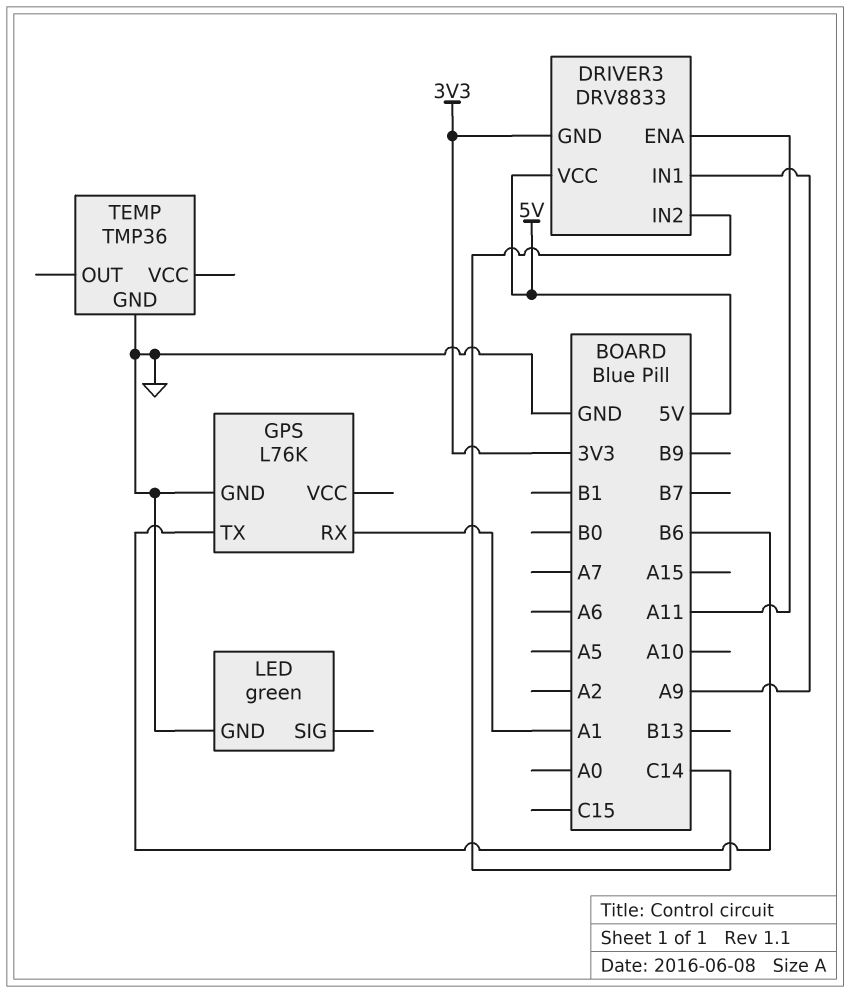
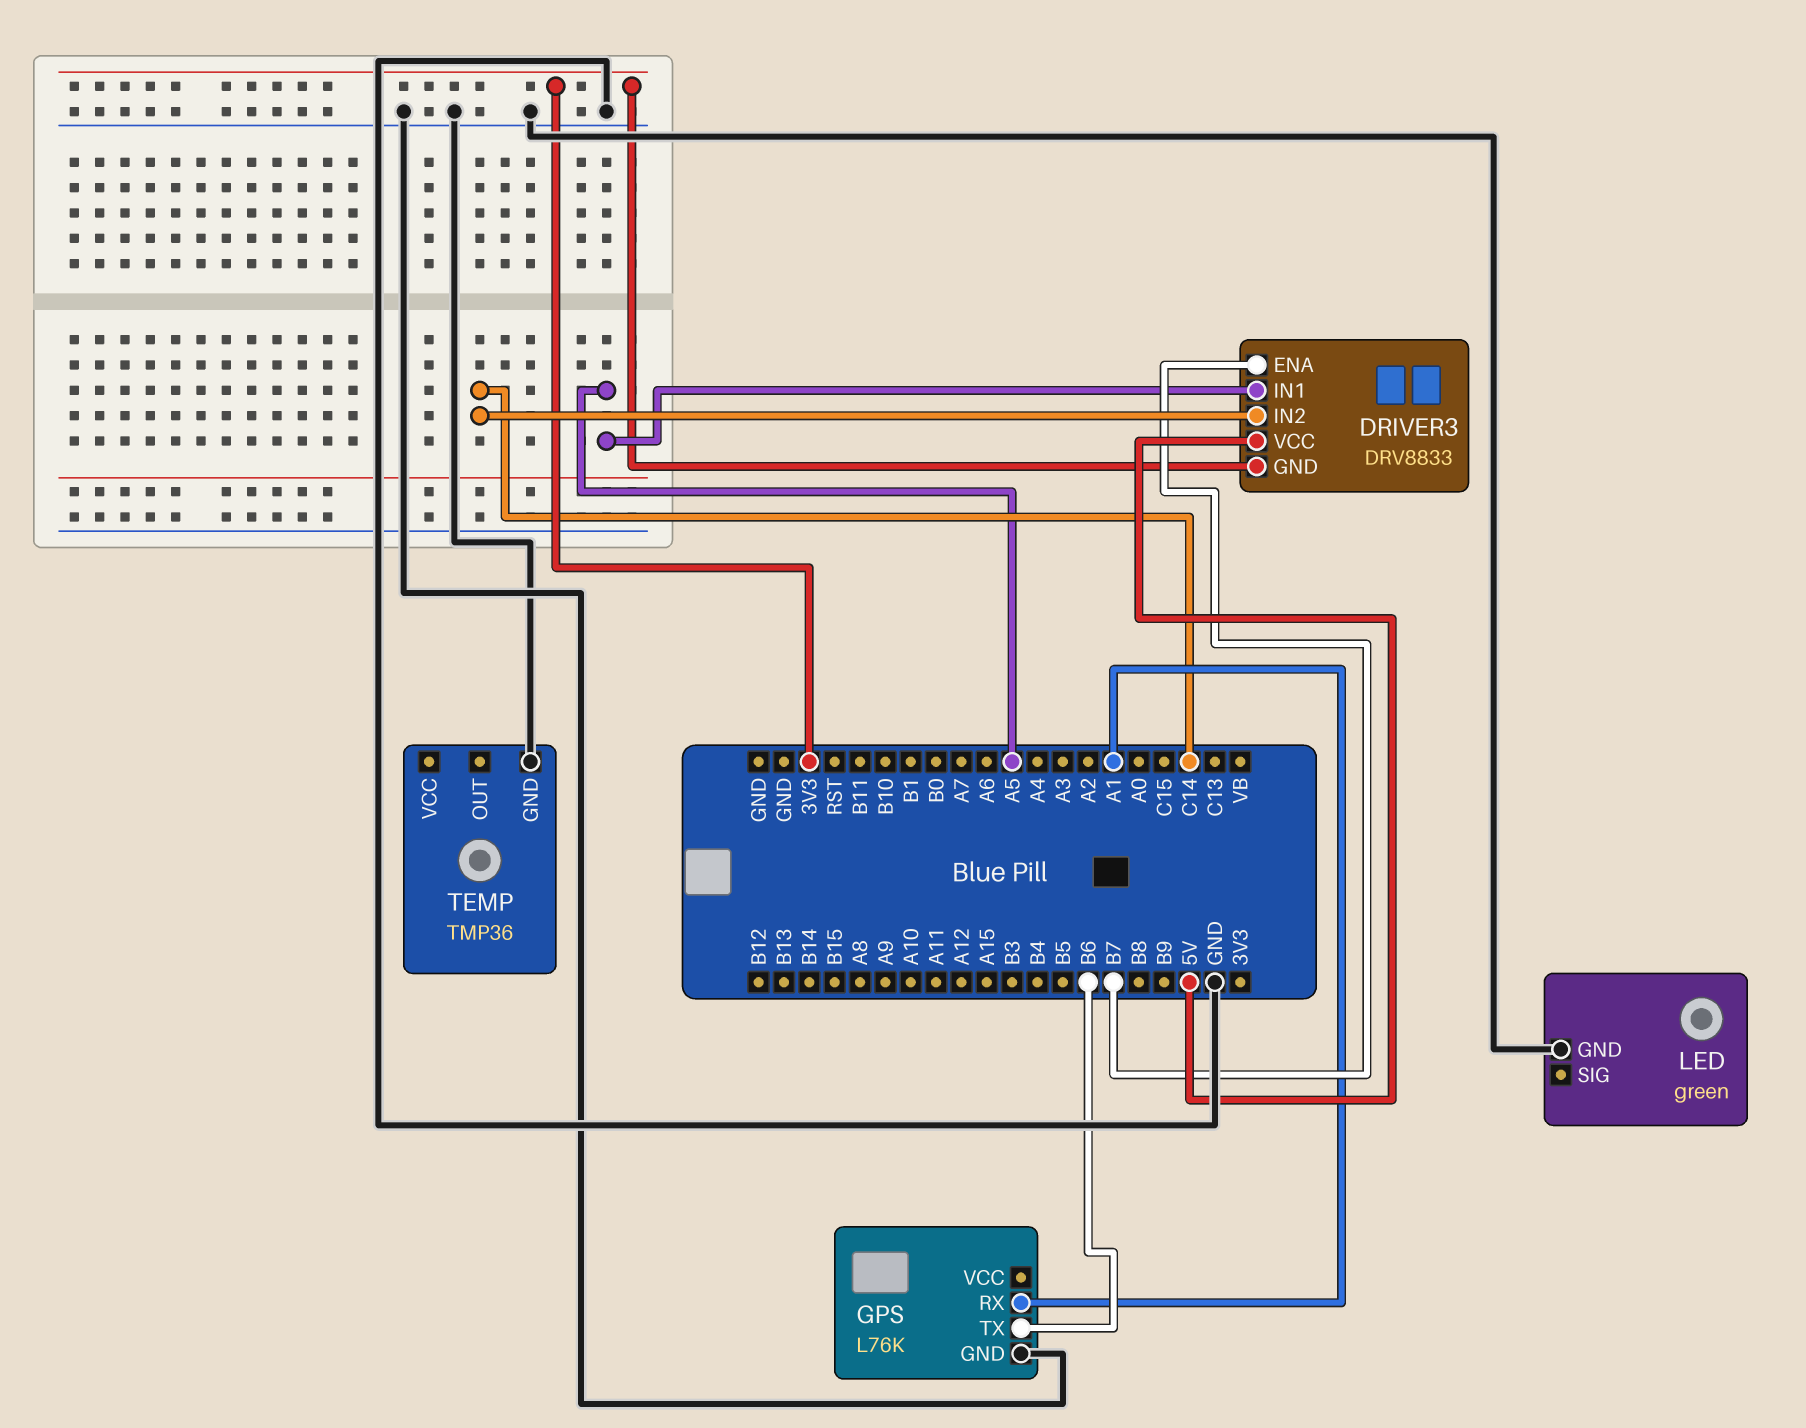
DRIVER3 pin ENA: A11 -> B7
DRIVER3 pin IN1: A9 -> A5

